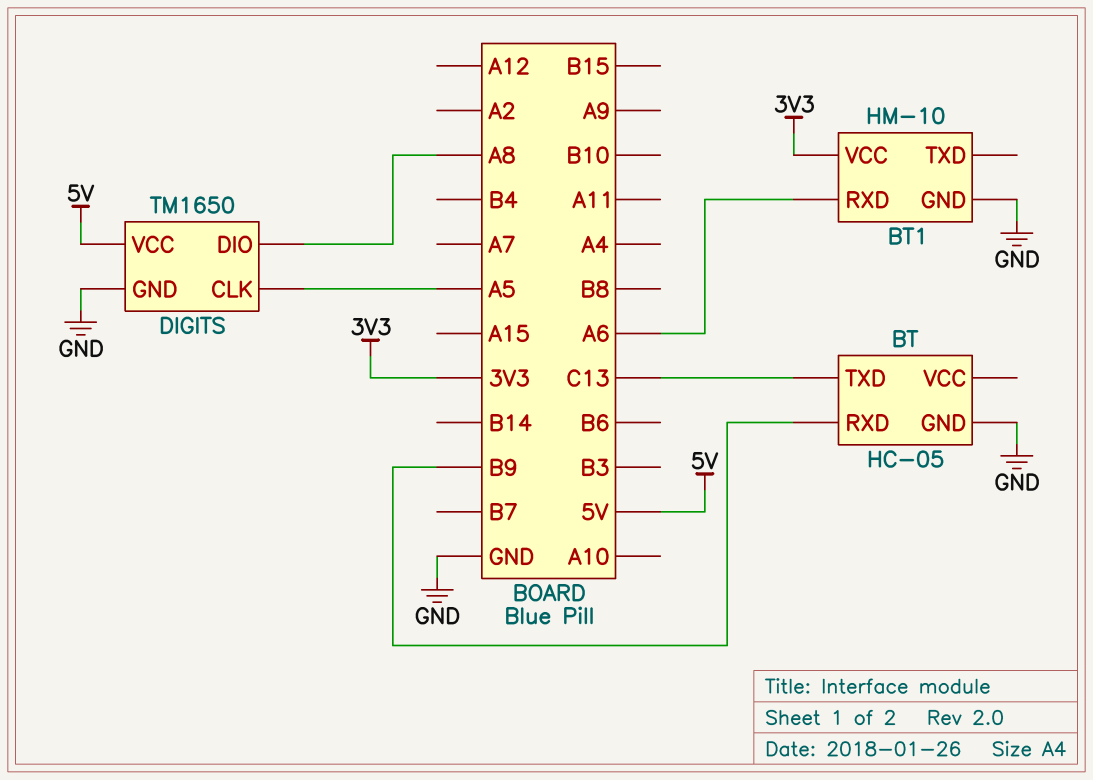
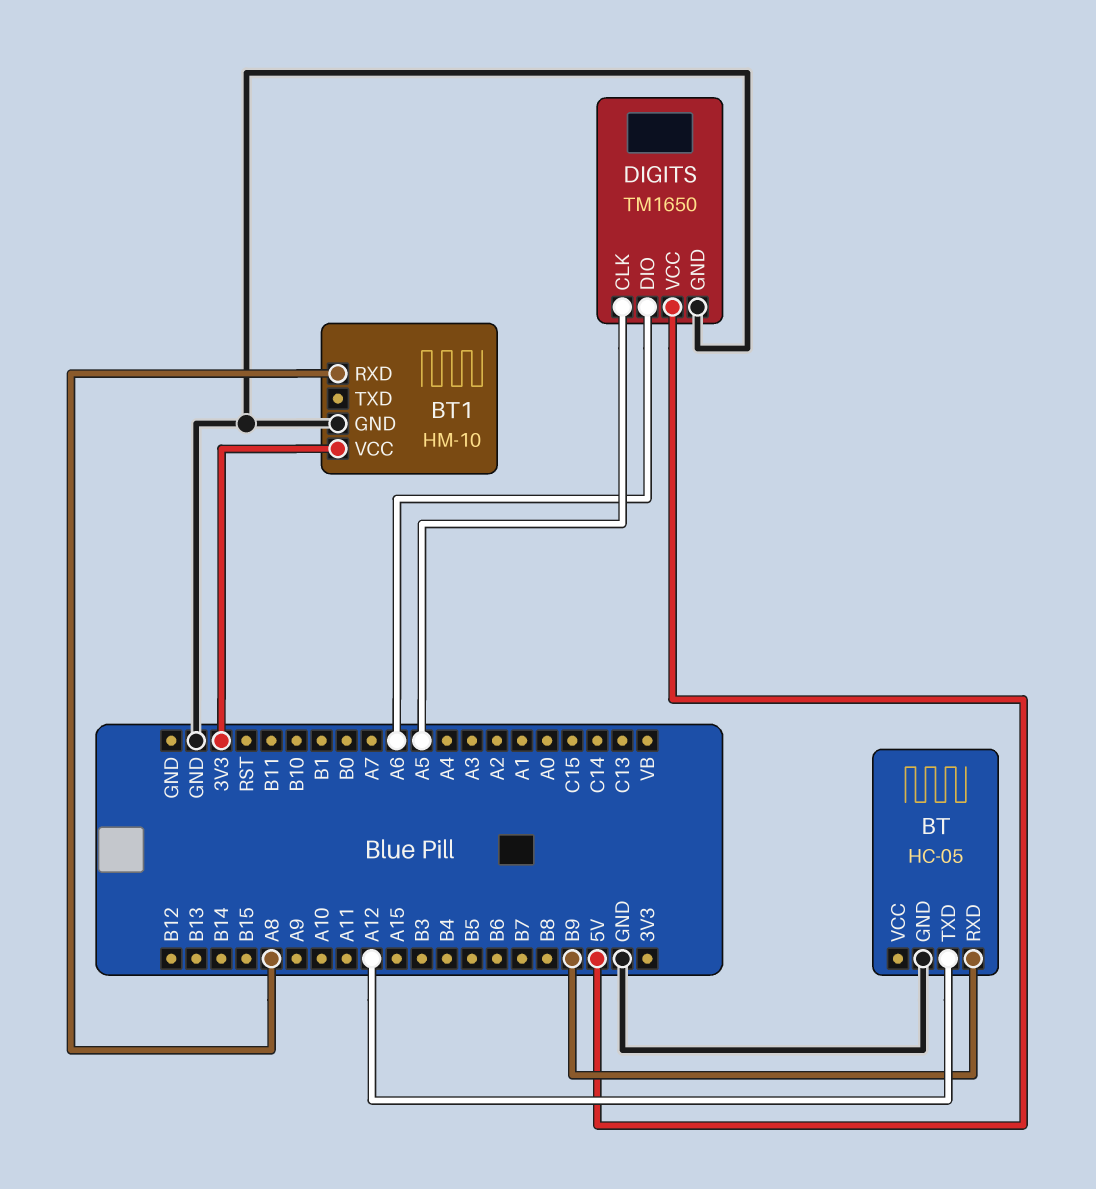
BT pin TXD: C13 -> A12
BT1 pin RXD: A6 -> A8
DIGITS pin DIO: A8 -> A6

